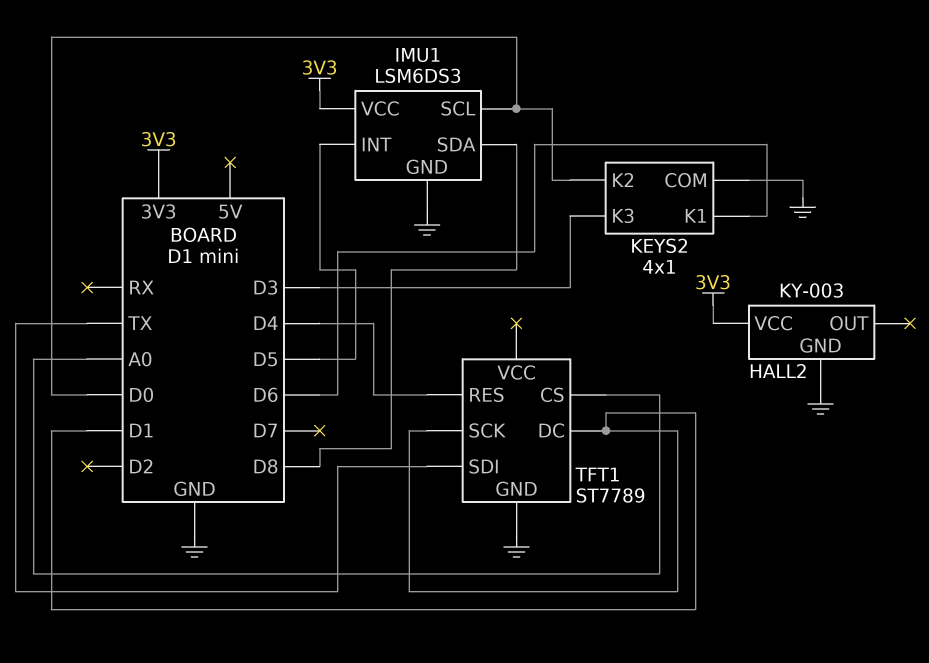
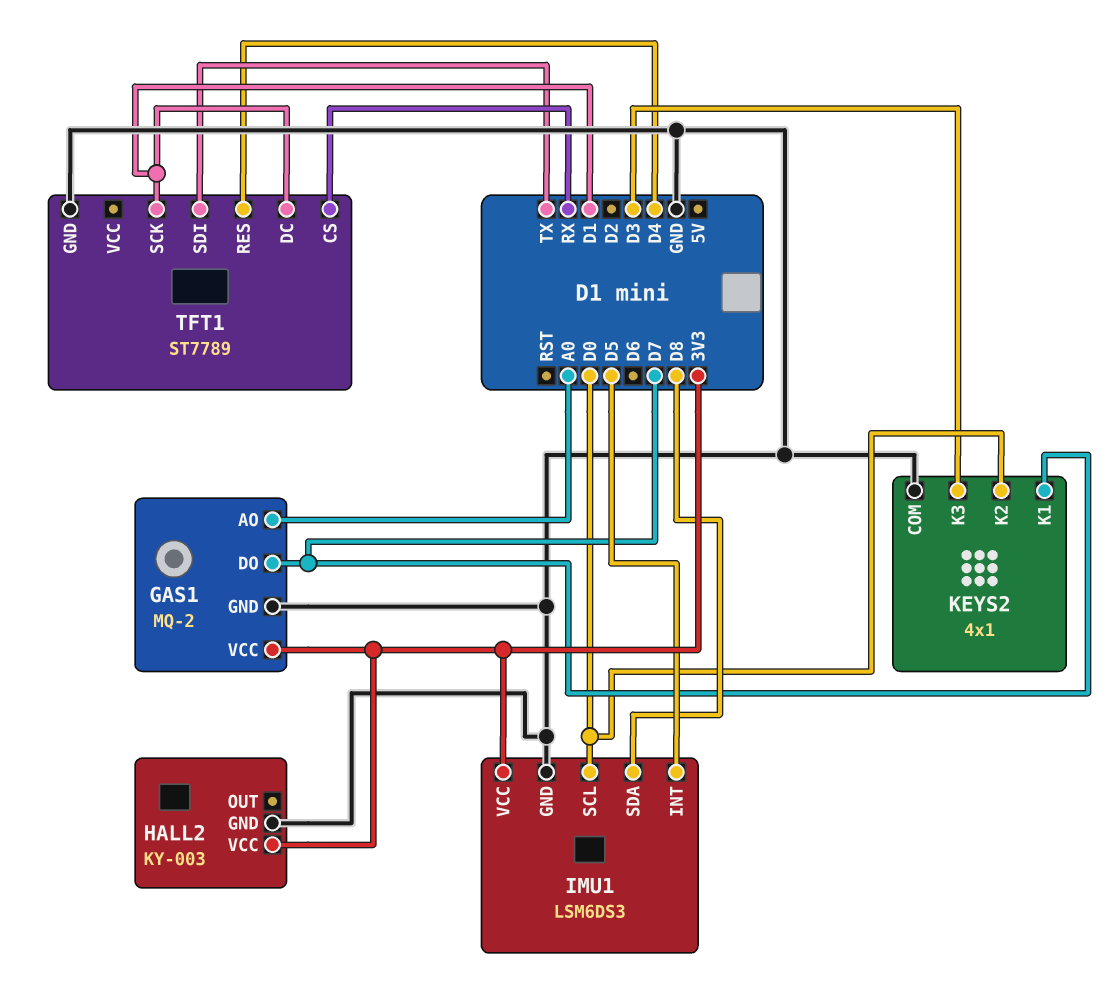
GAS1: none -> MQ-2
GAS1 pin AO: none -> A0
GAS1 pin DO: none -> D7
GAS1 pin GND: none -> GND
GAS1 pin VCC: none -> 3V3
KEYS2 pin K1: D6 -> D7
TFT1 pin CS: A0 -> RX

